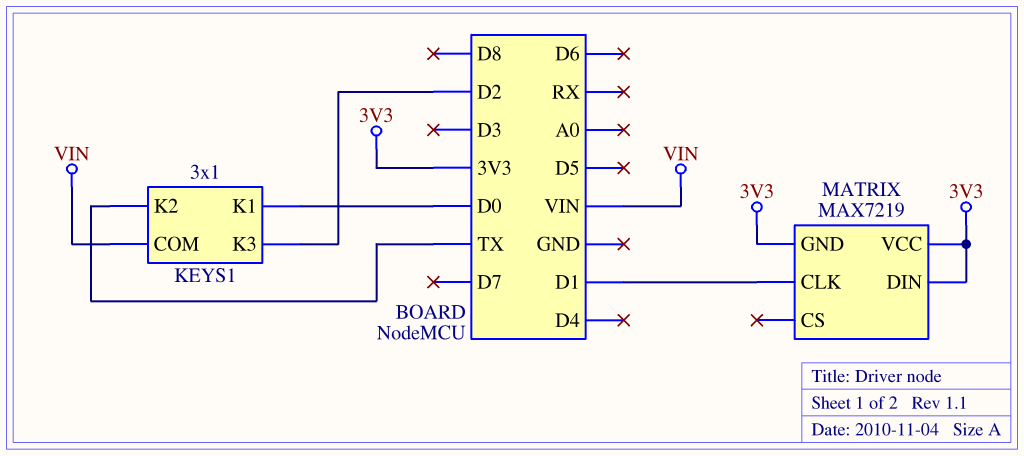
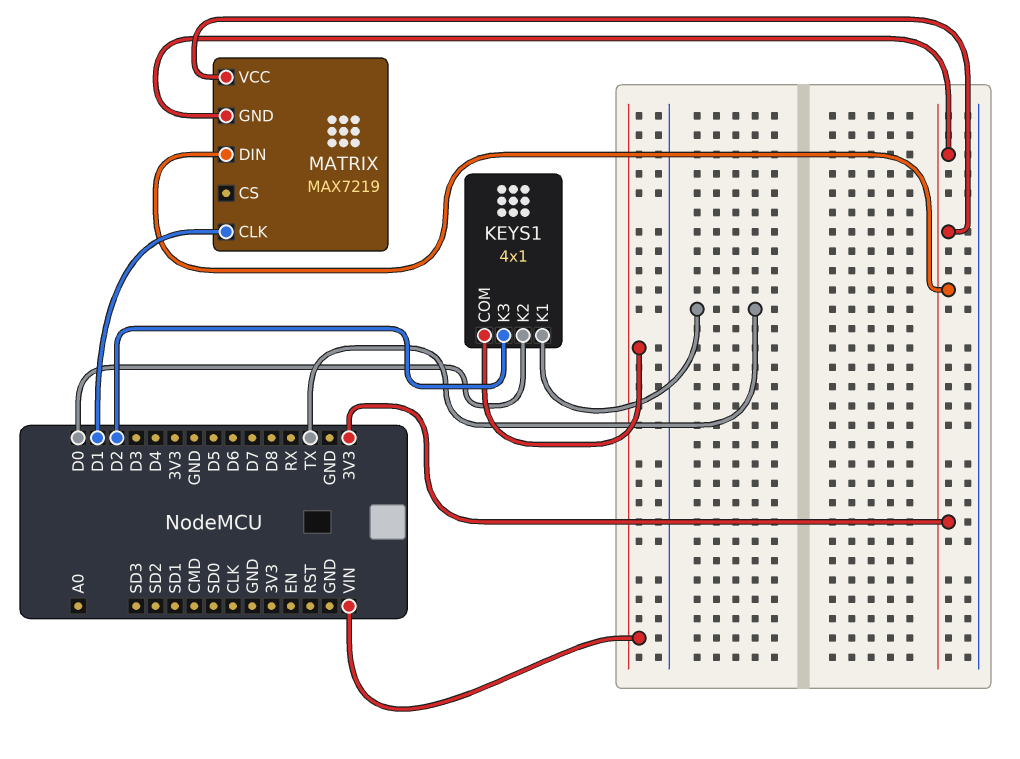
KEYS1: 3x1 -> 4x1
KEYS1 pin K1: D0 -> TX
KEYS1 pin K2: TX -> D0

